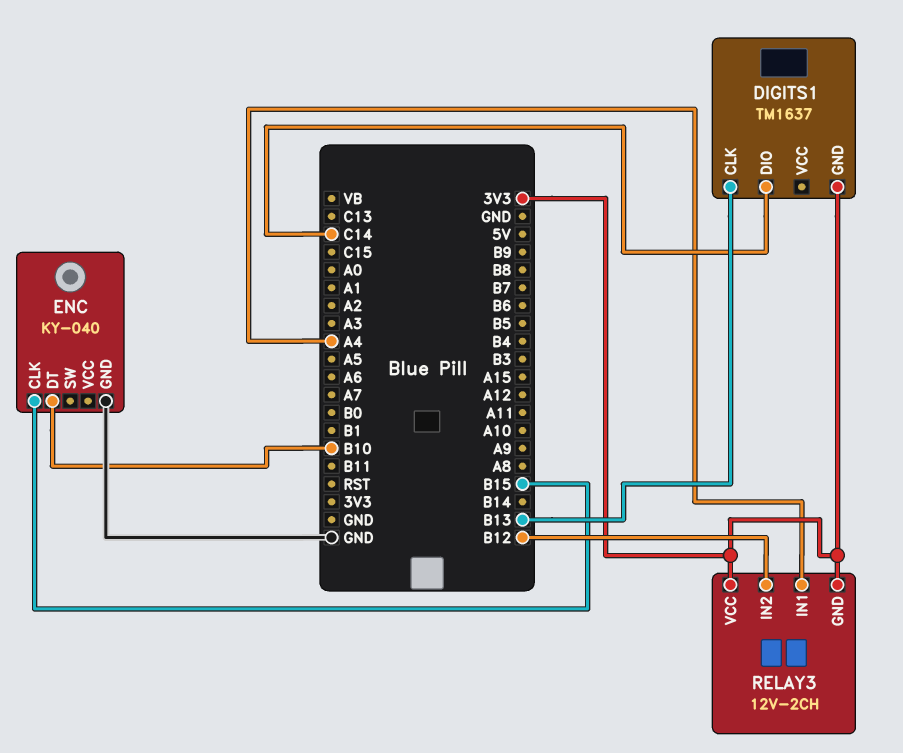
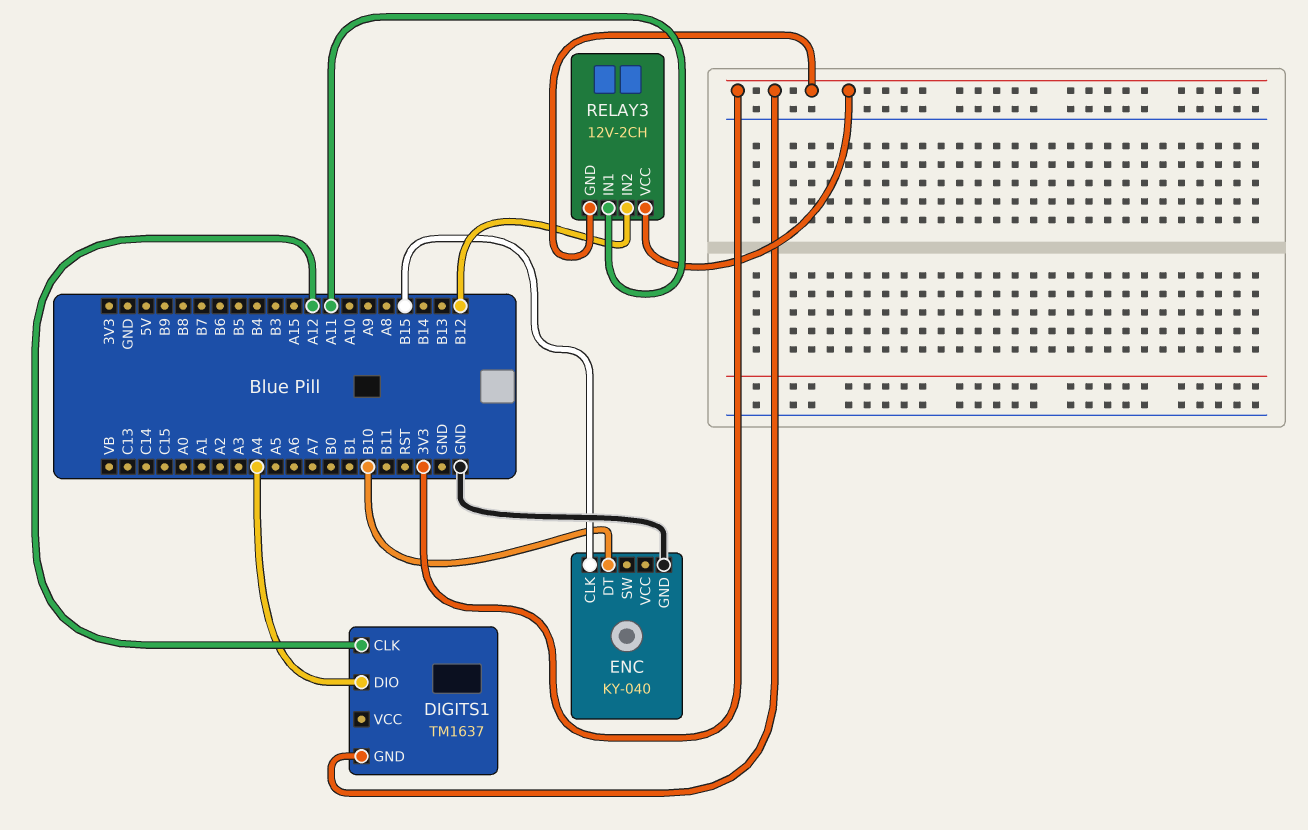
DIGITS1 pin CLK: B13 -> A12
DIGITS1 pin DIO: C14 -> A4
RELAY3 pin IN1: A4 -> A11

